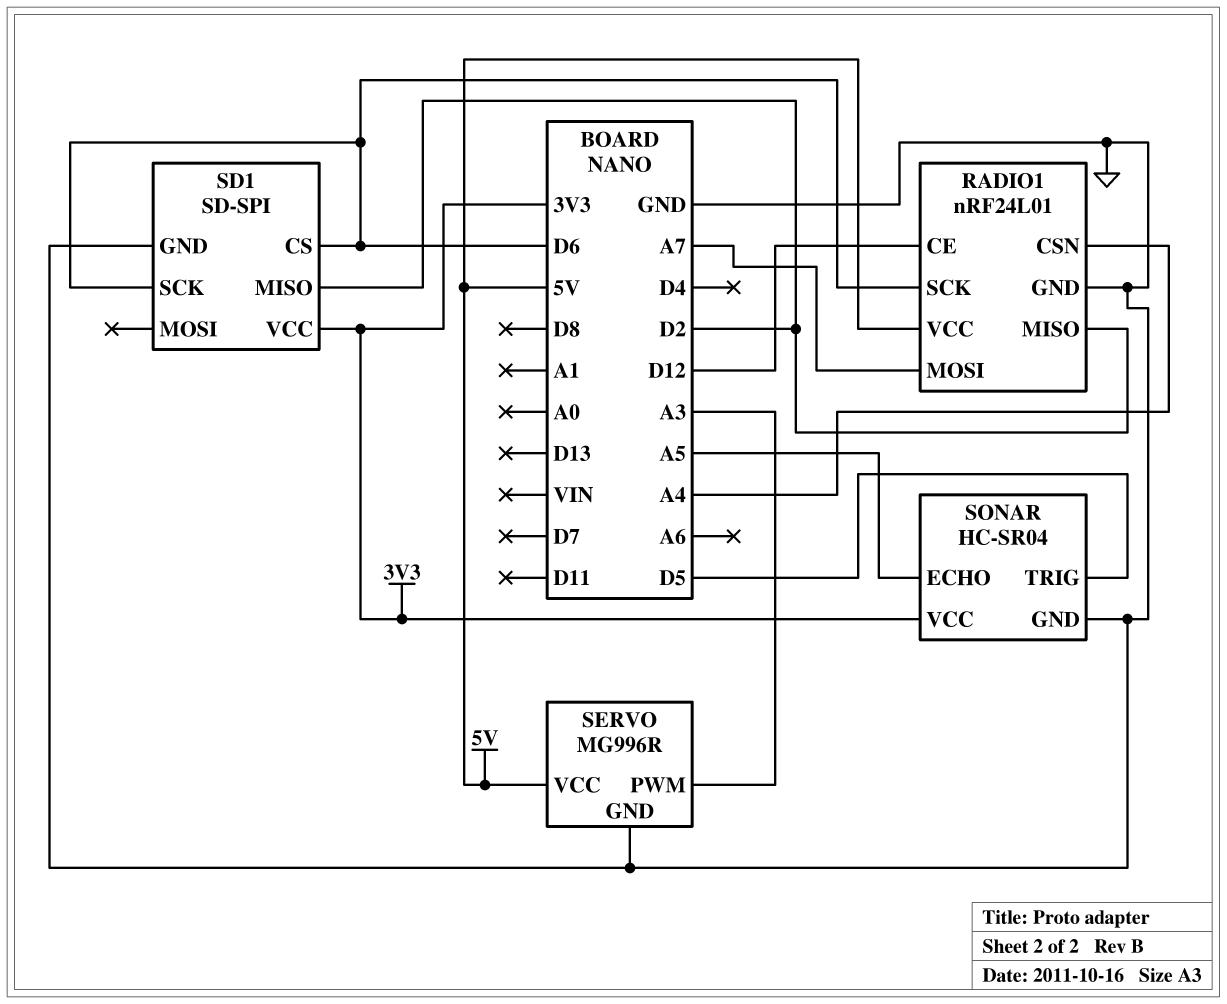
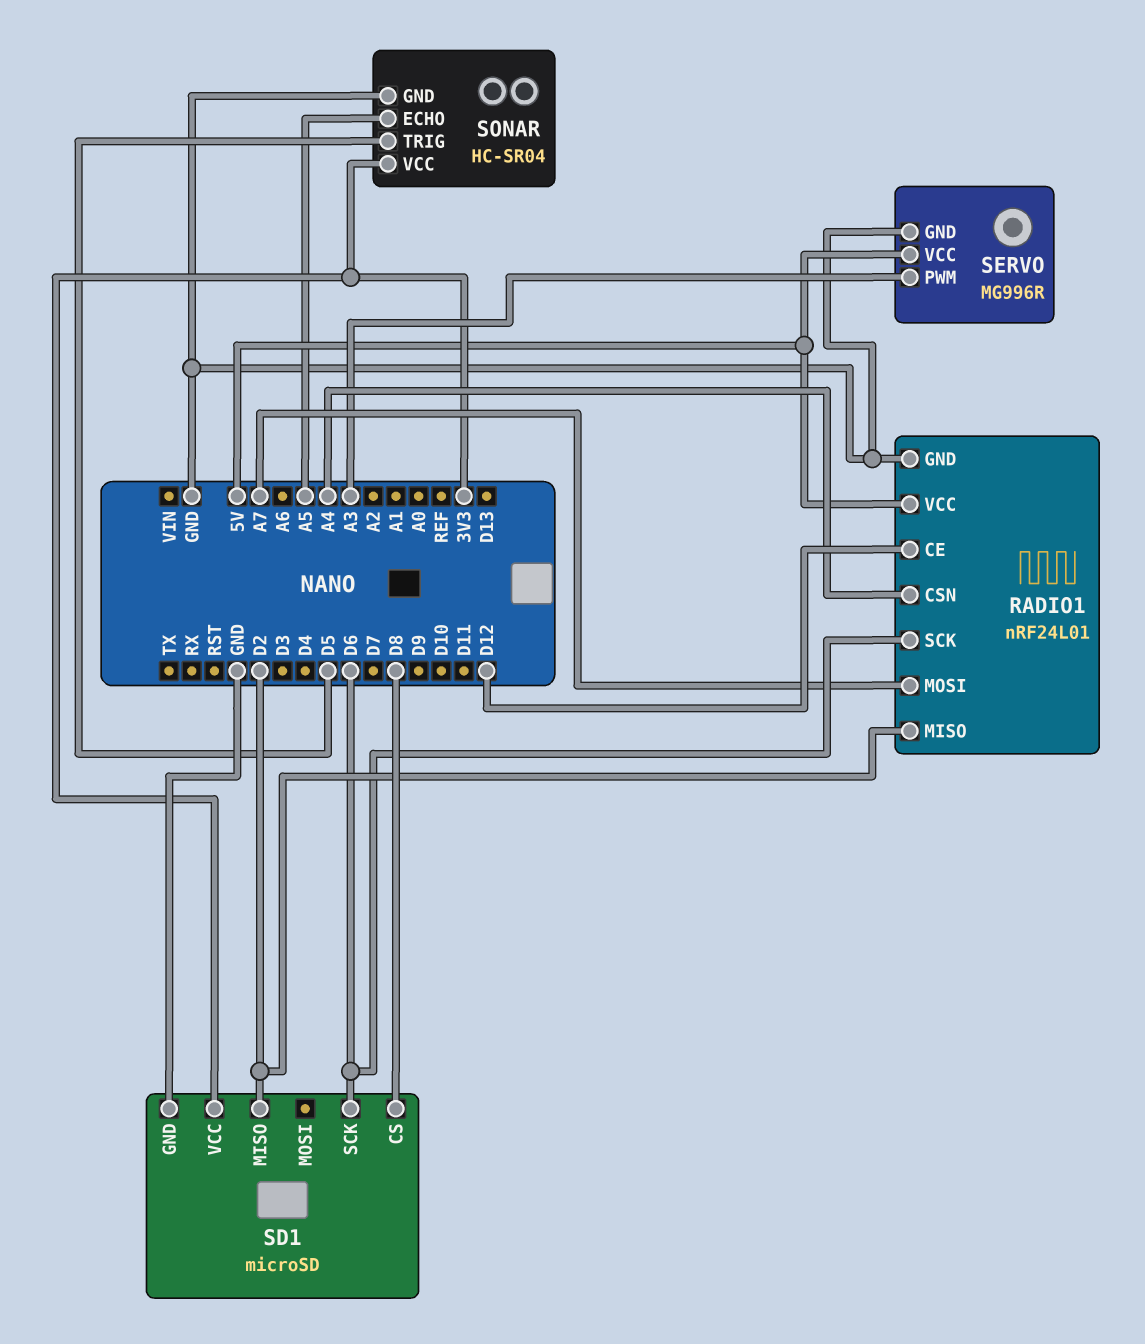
SD1: SD-SPI -> microSD
SD1 pin CS: D6 -> D8

